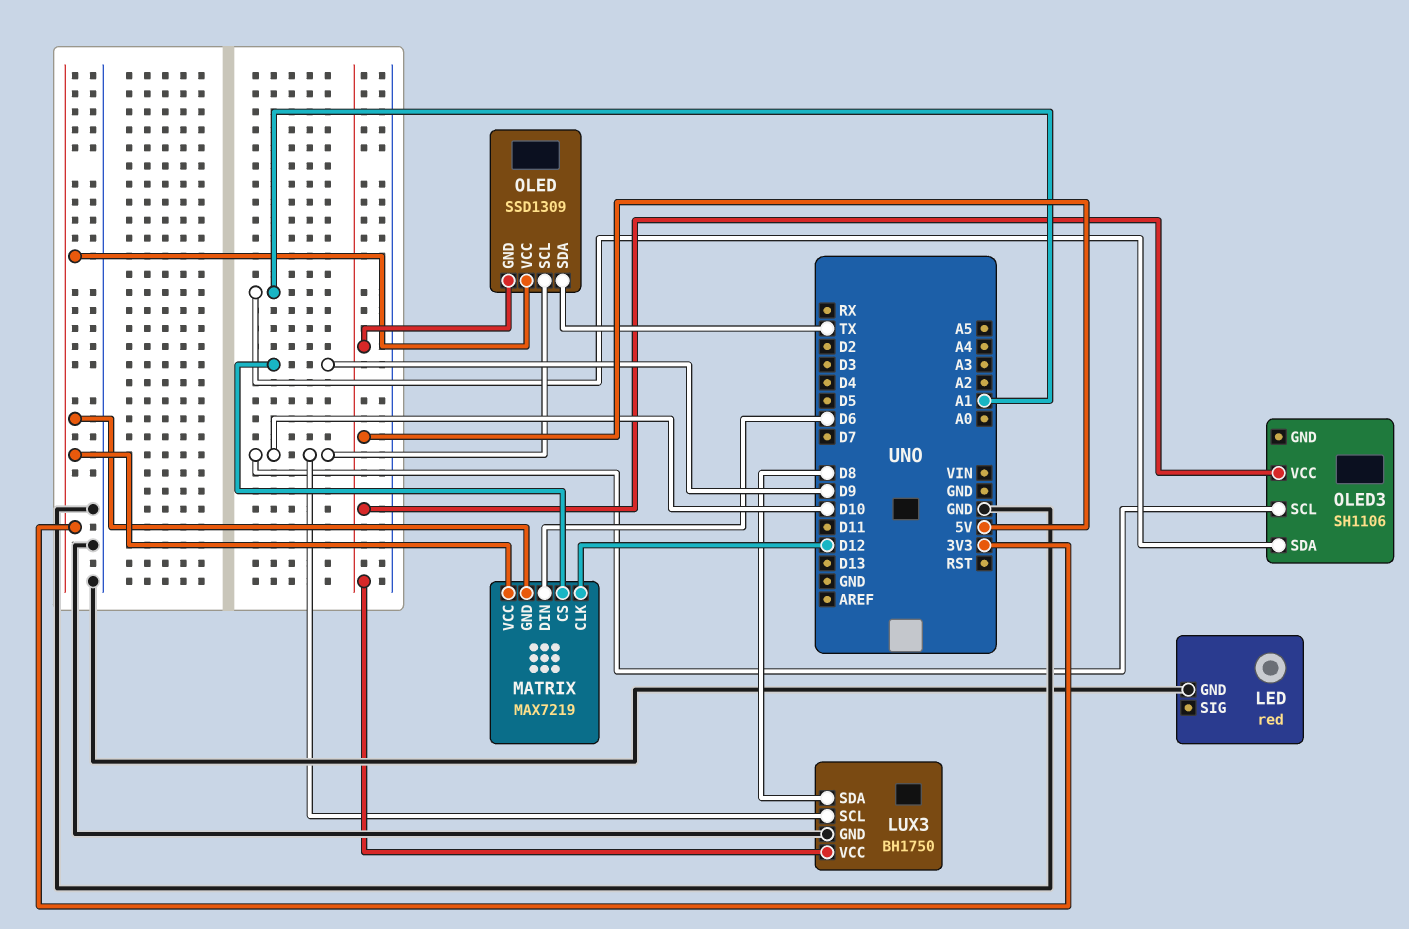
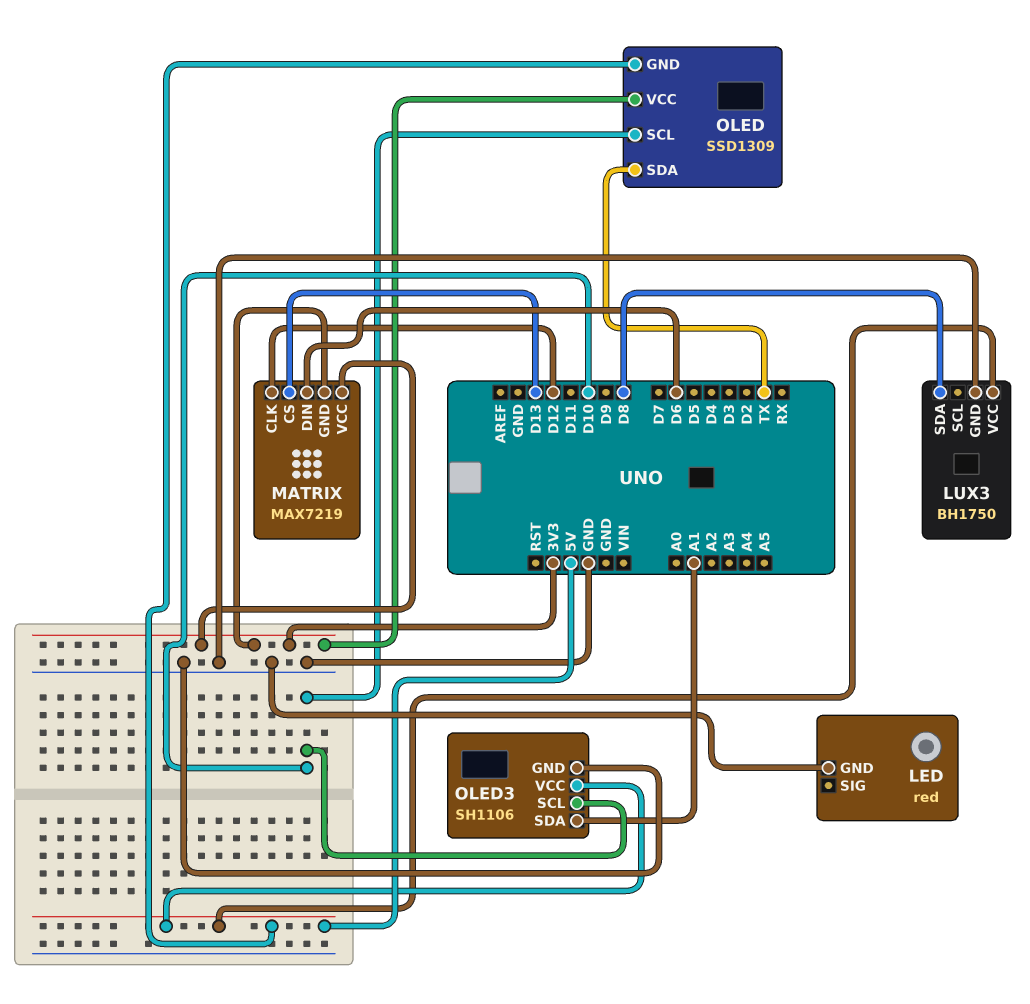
LUX3 pin SCL: D10 -> none
MATRIX pin CS: D9 -> D13
OLED3 pin GND: none -> GND

